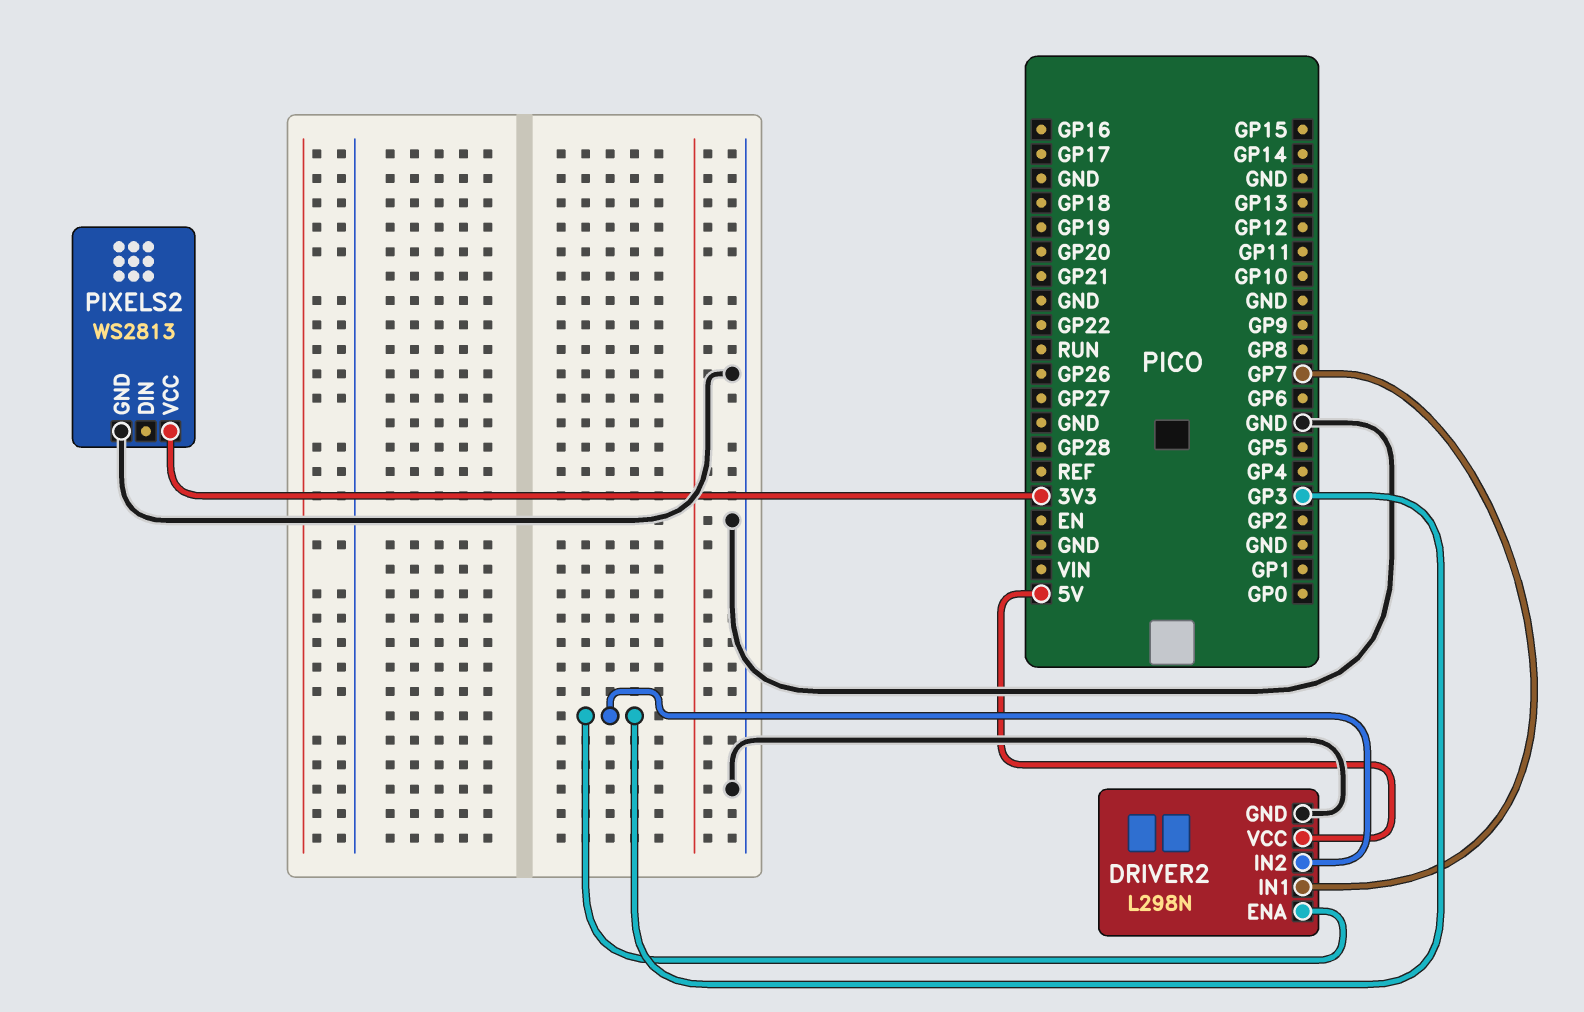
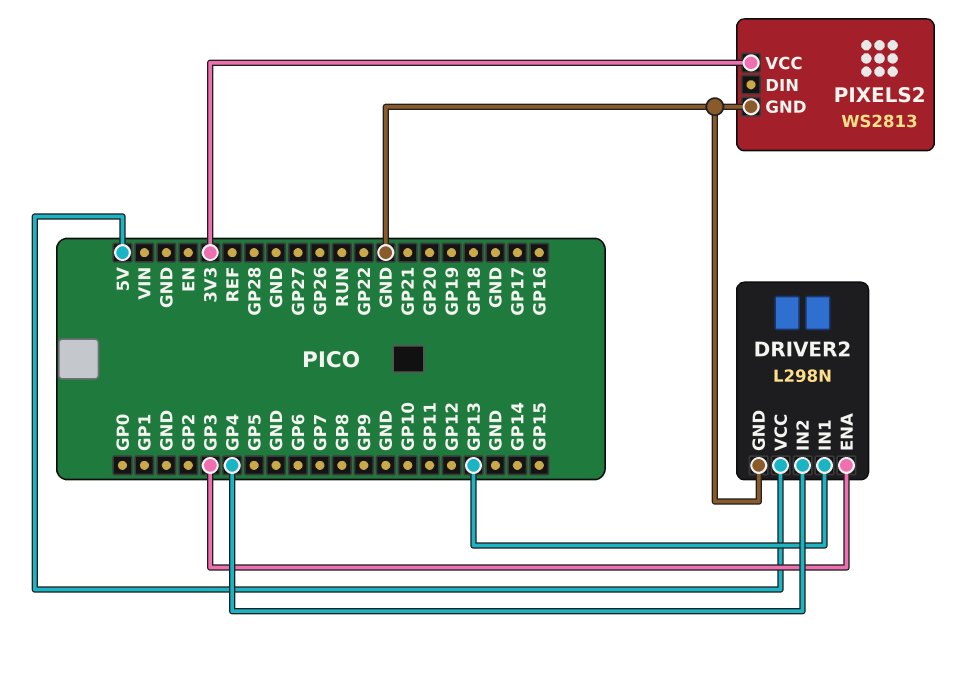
DRIVER2 pin IN1: GP7 -> GP13
DRIVER2 pin IN2: GP3 -> GP4

